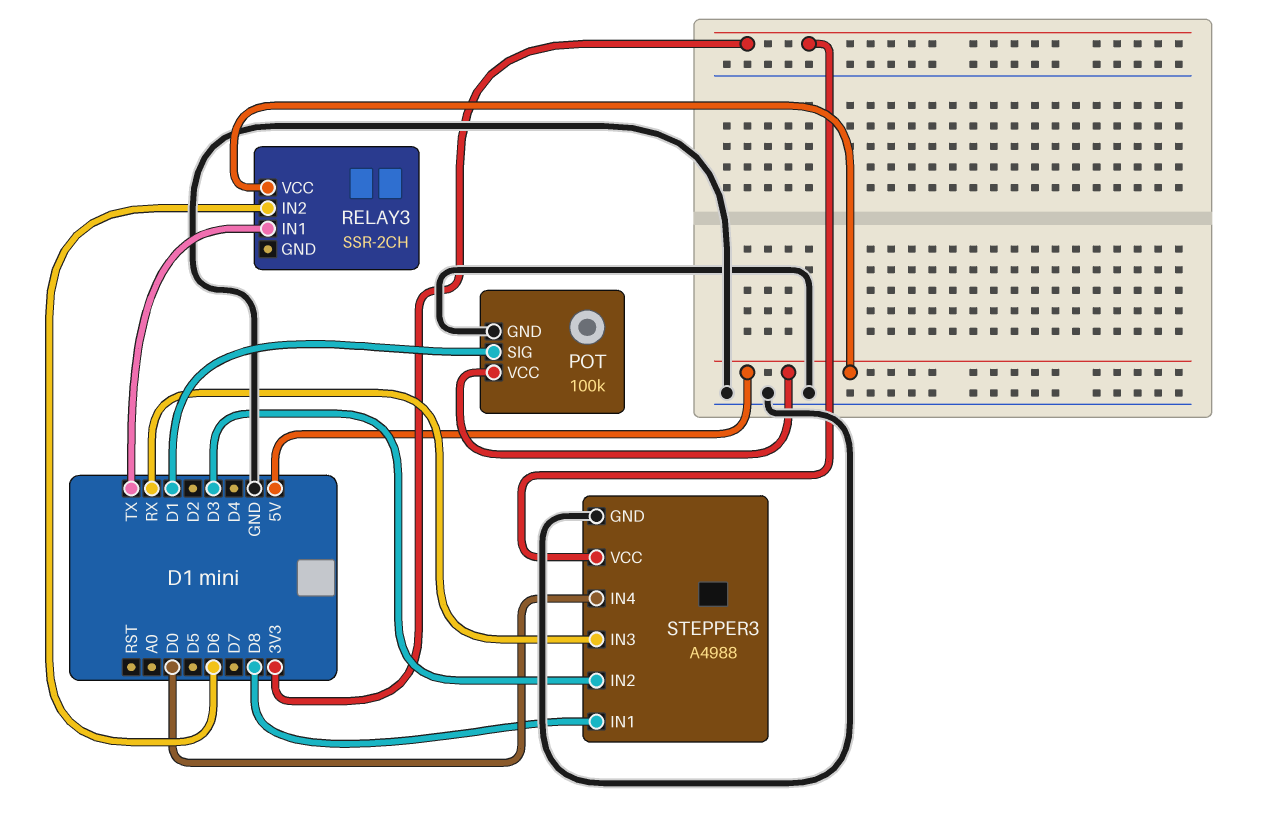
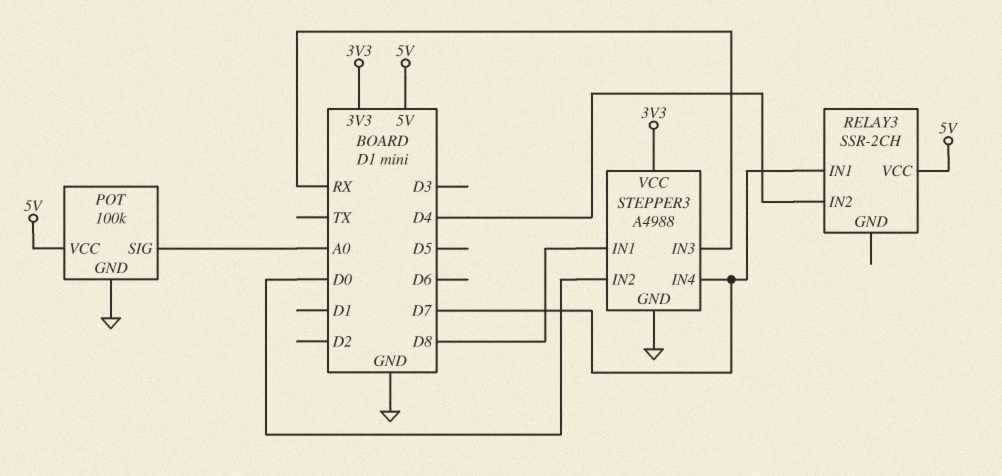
POT pin SIG: D1 -> A0
RELAY3 pin IN1: TX -> D7
RELAY3 pin IN2: D6 -> D4
STEPPER3 pin IN2: D3 -> D0
STEPPER3 pin IN4: D0 -> D7

